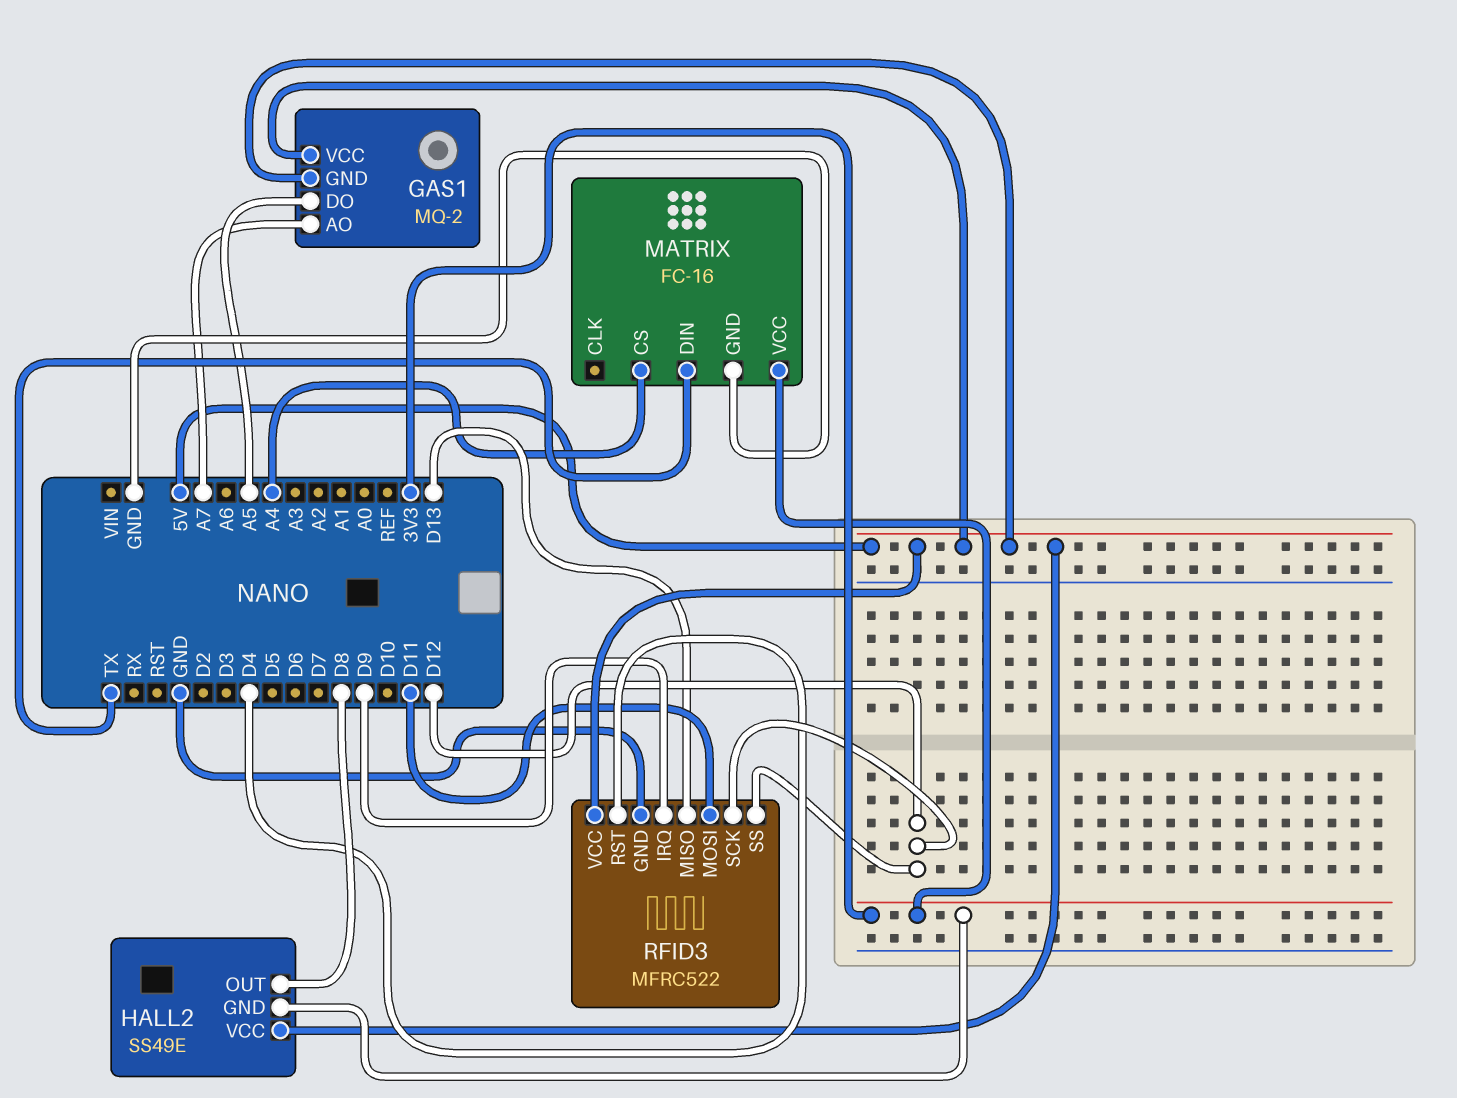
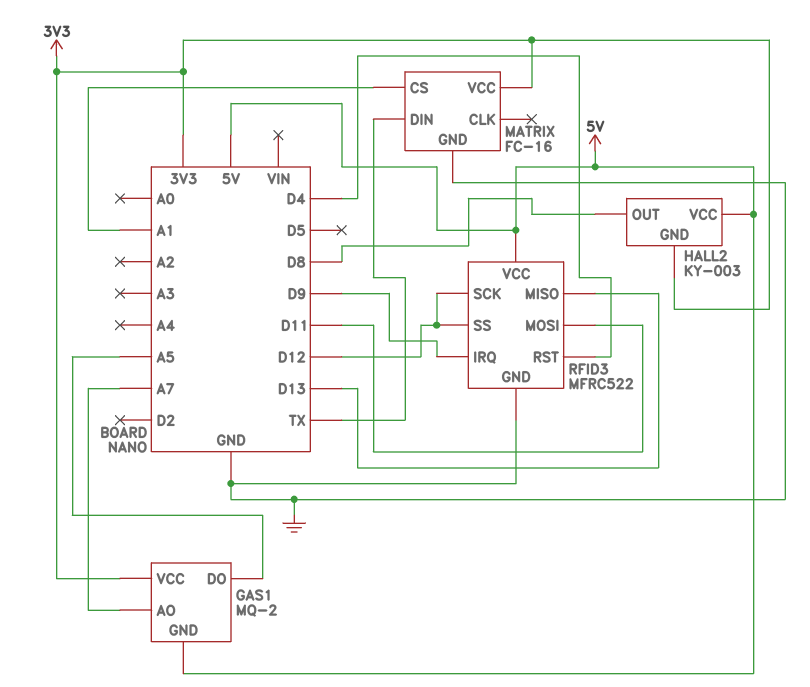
GAS1 pin VCC: 5V -> 3V3
HALL2: SS49E -> KY-003
MATRIX pin CS: A4 -> A1

